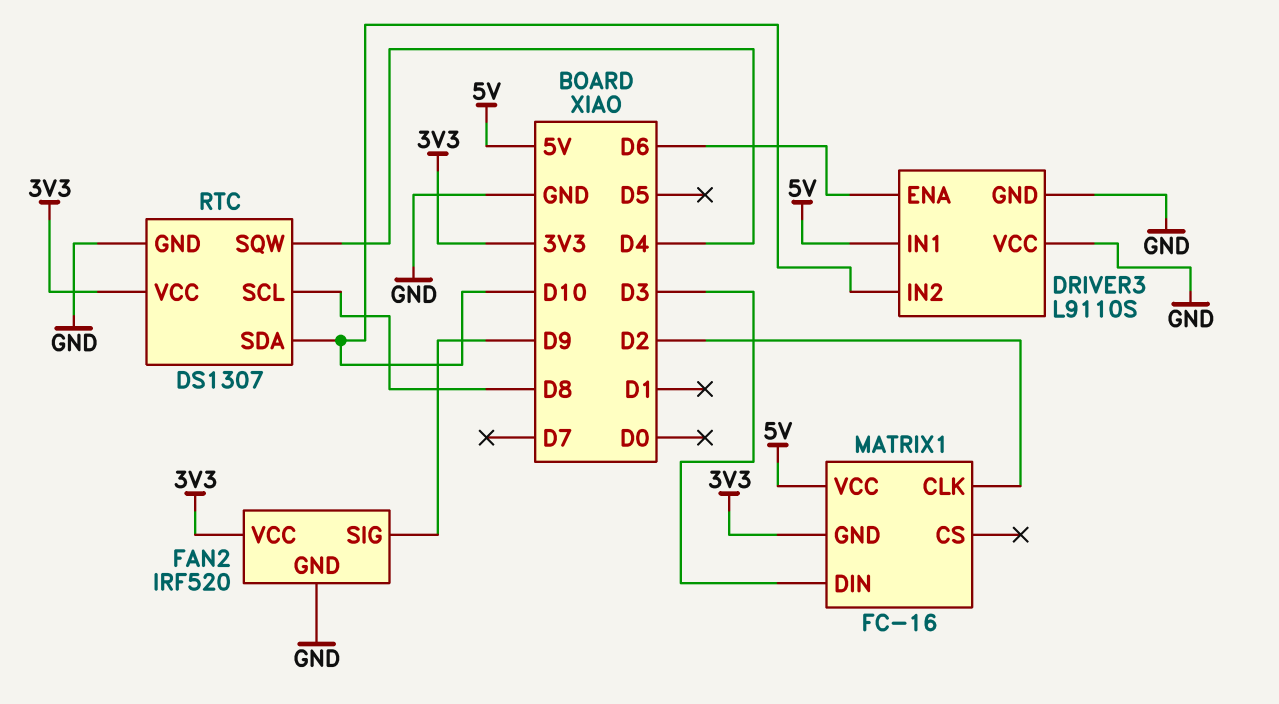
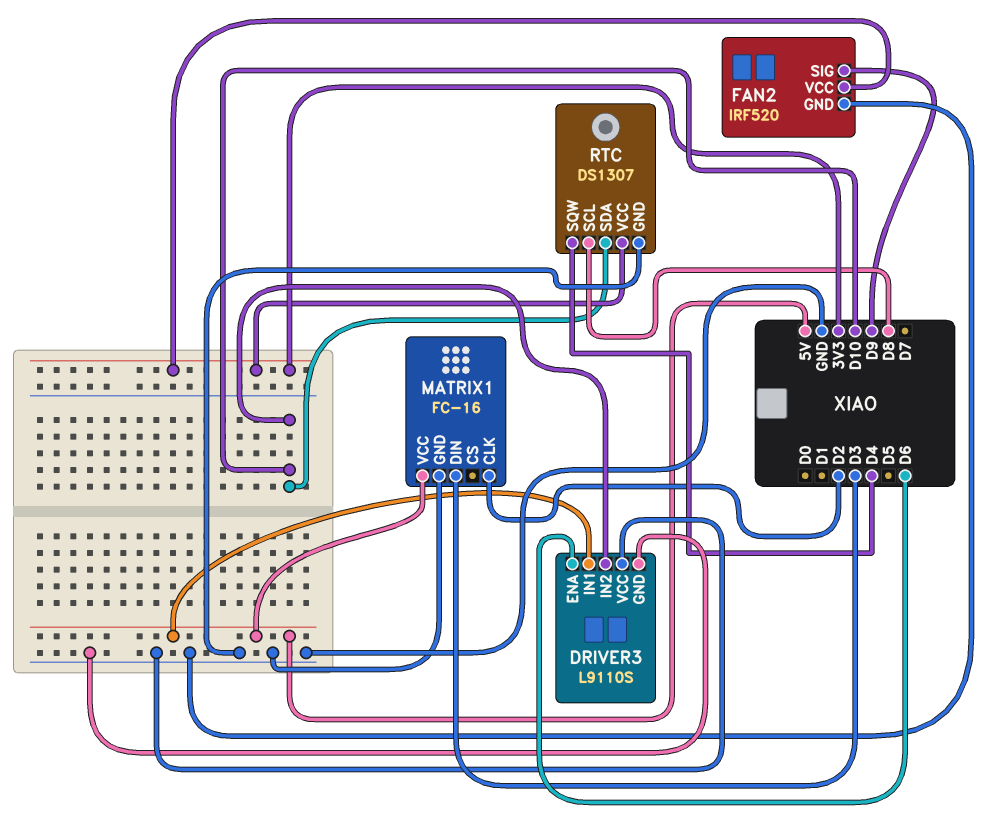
MATRIX1 pin GND: 3V3 -> GND

